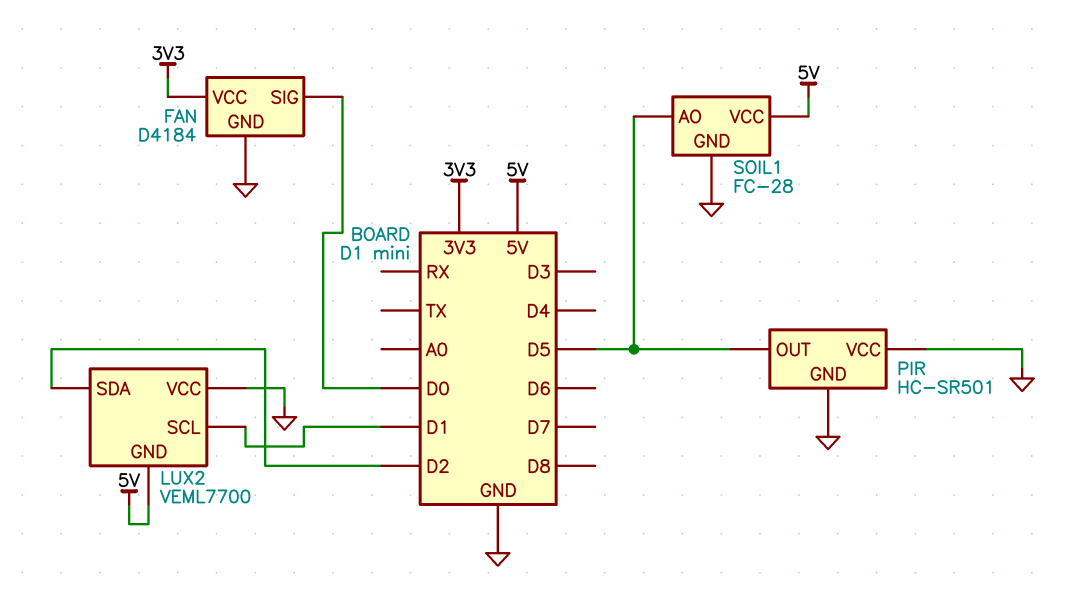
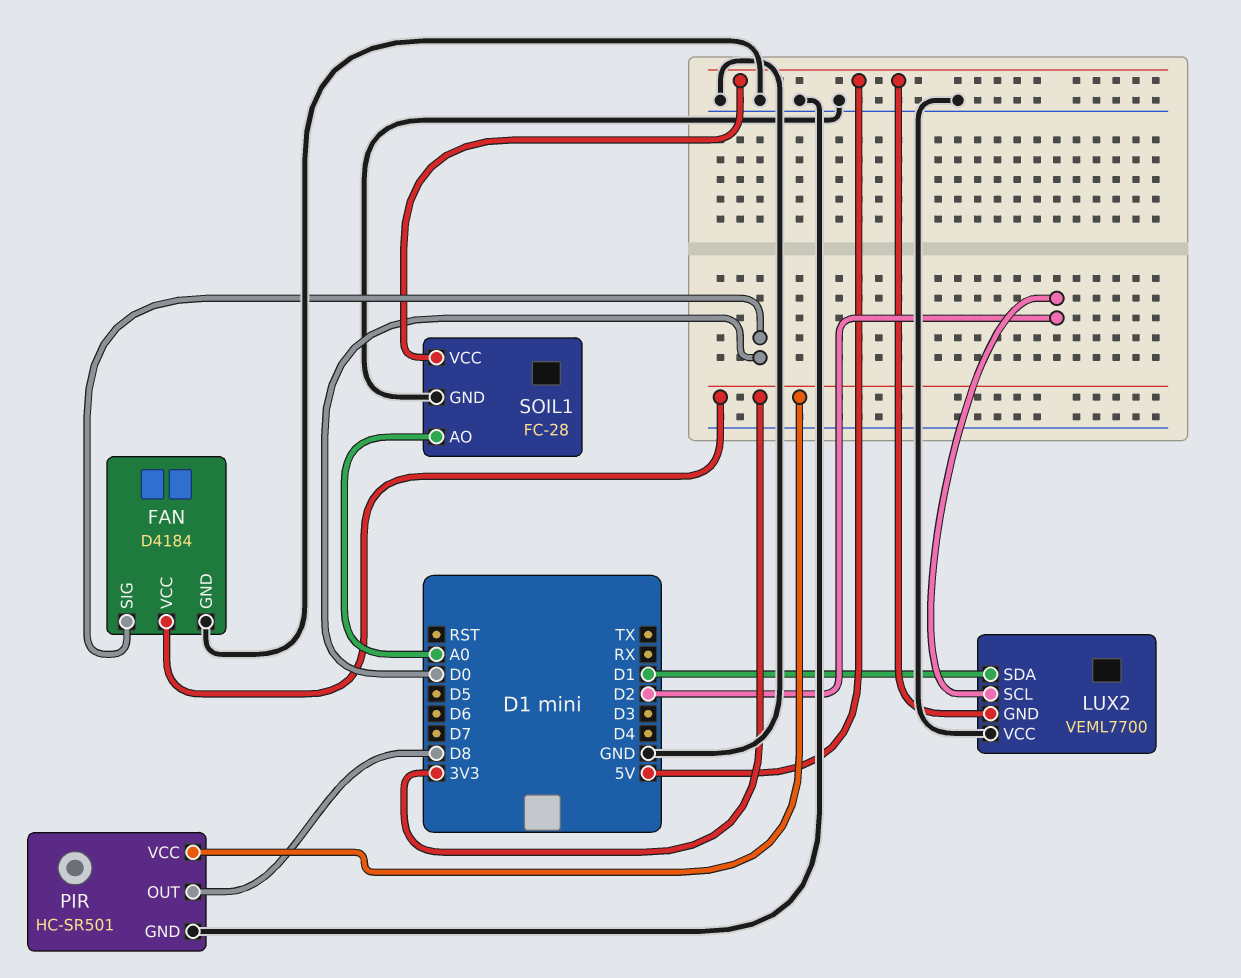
LUX2 pin SCL: D1 -> D2
LUX2 pin SDA: D2 -> D1
PIR pin OUT: D5 -> D8
PIR pin VCC: GND -> 3V3
SOIL1 pin AO: D5 -> A0

